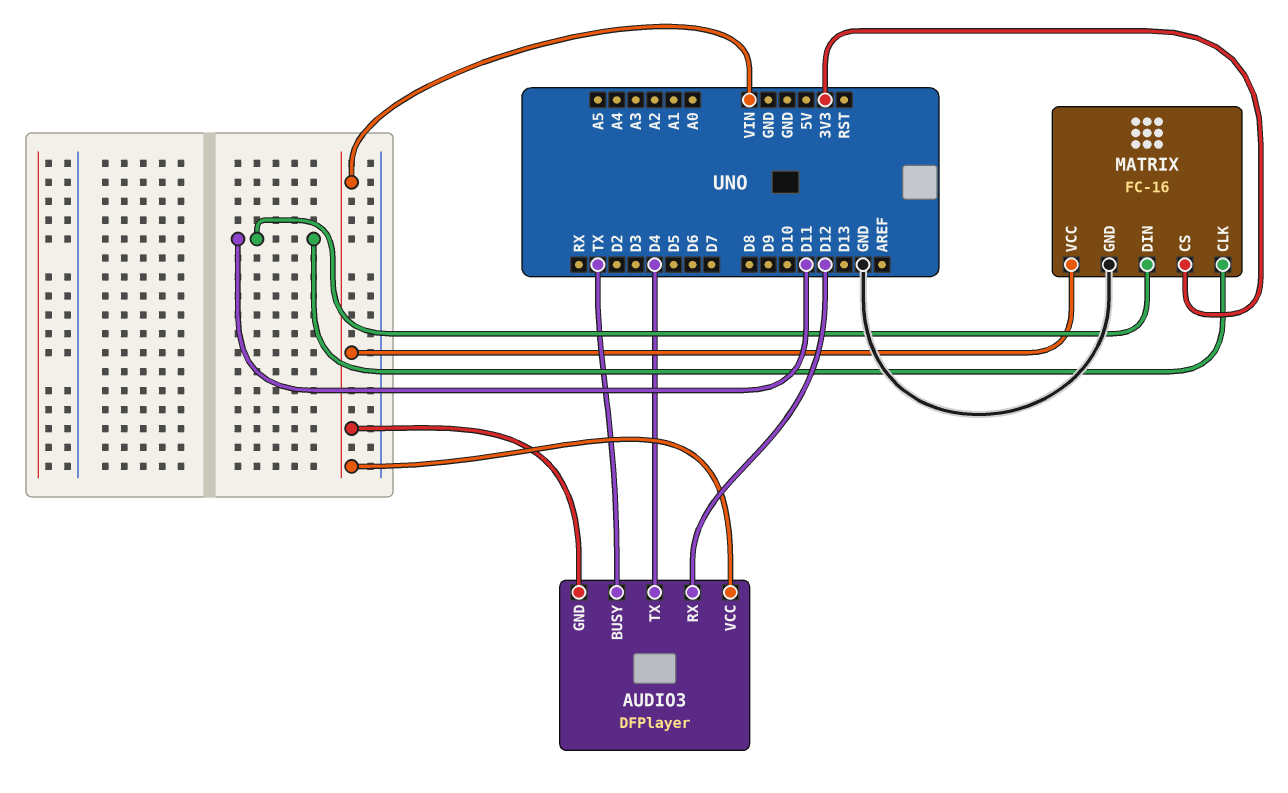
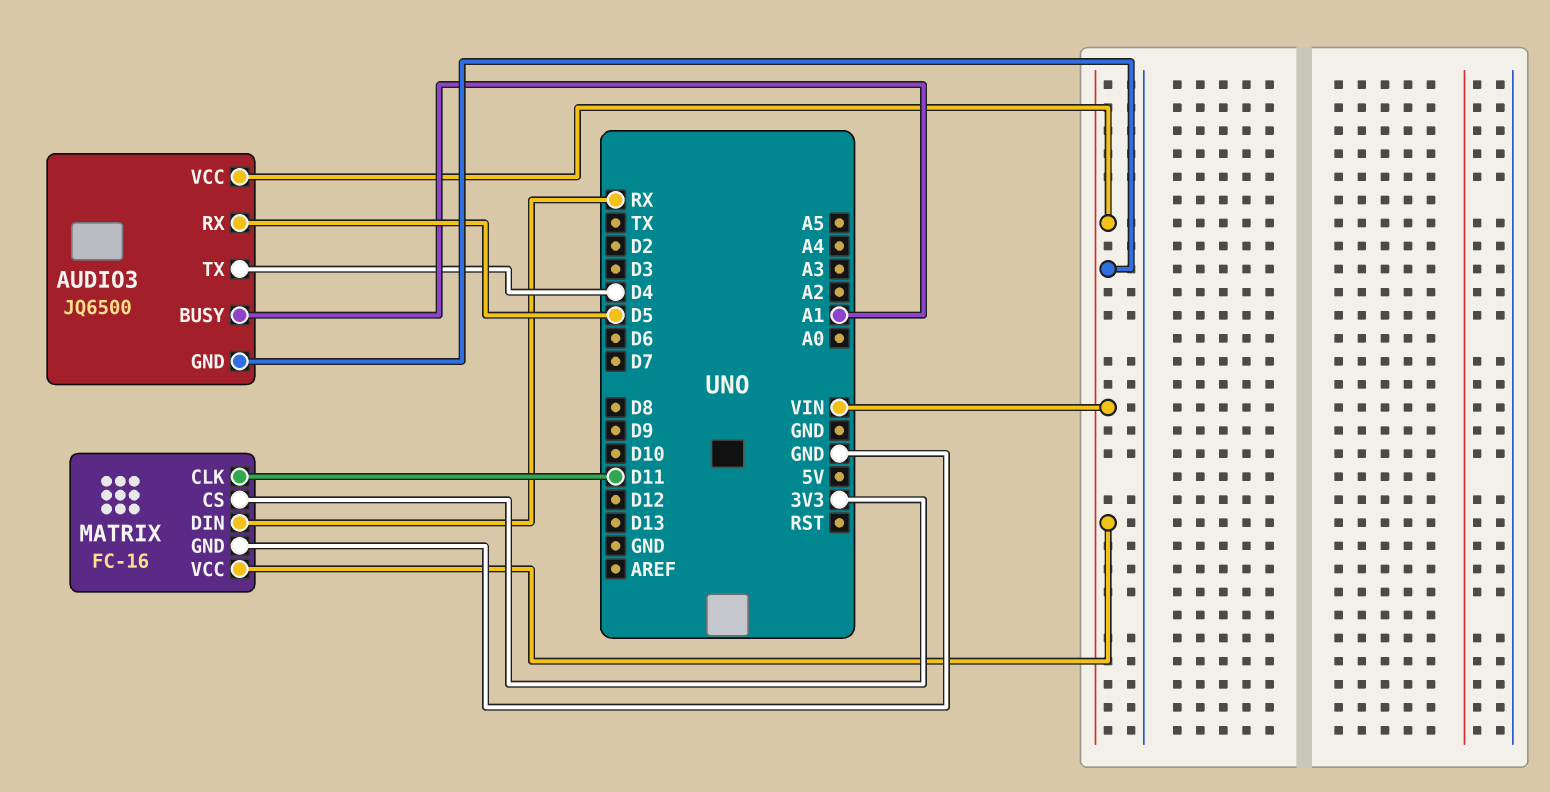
AUDIO3: DFPlayer -> JQ6500
AUDIO3 pin BUSY: TX -> A1
AUDIO3 pin RX: D12 -> D5
MATRIX pin DIN: D11 -> RX

